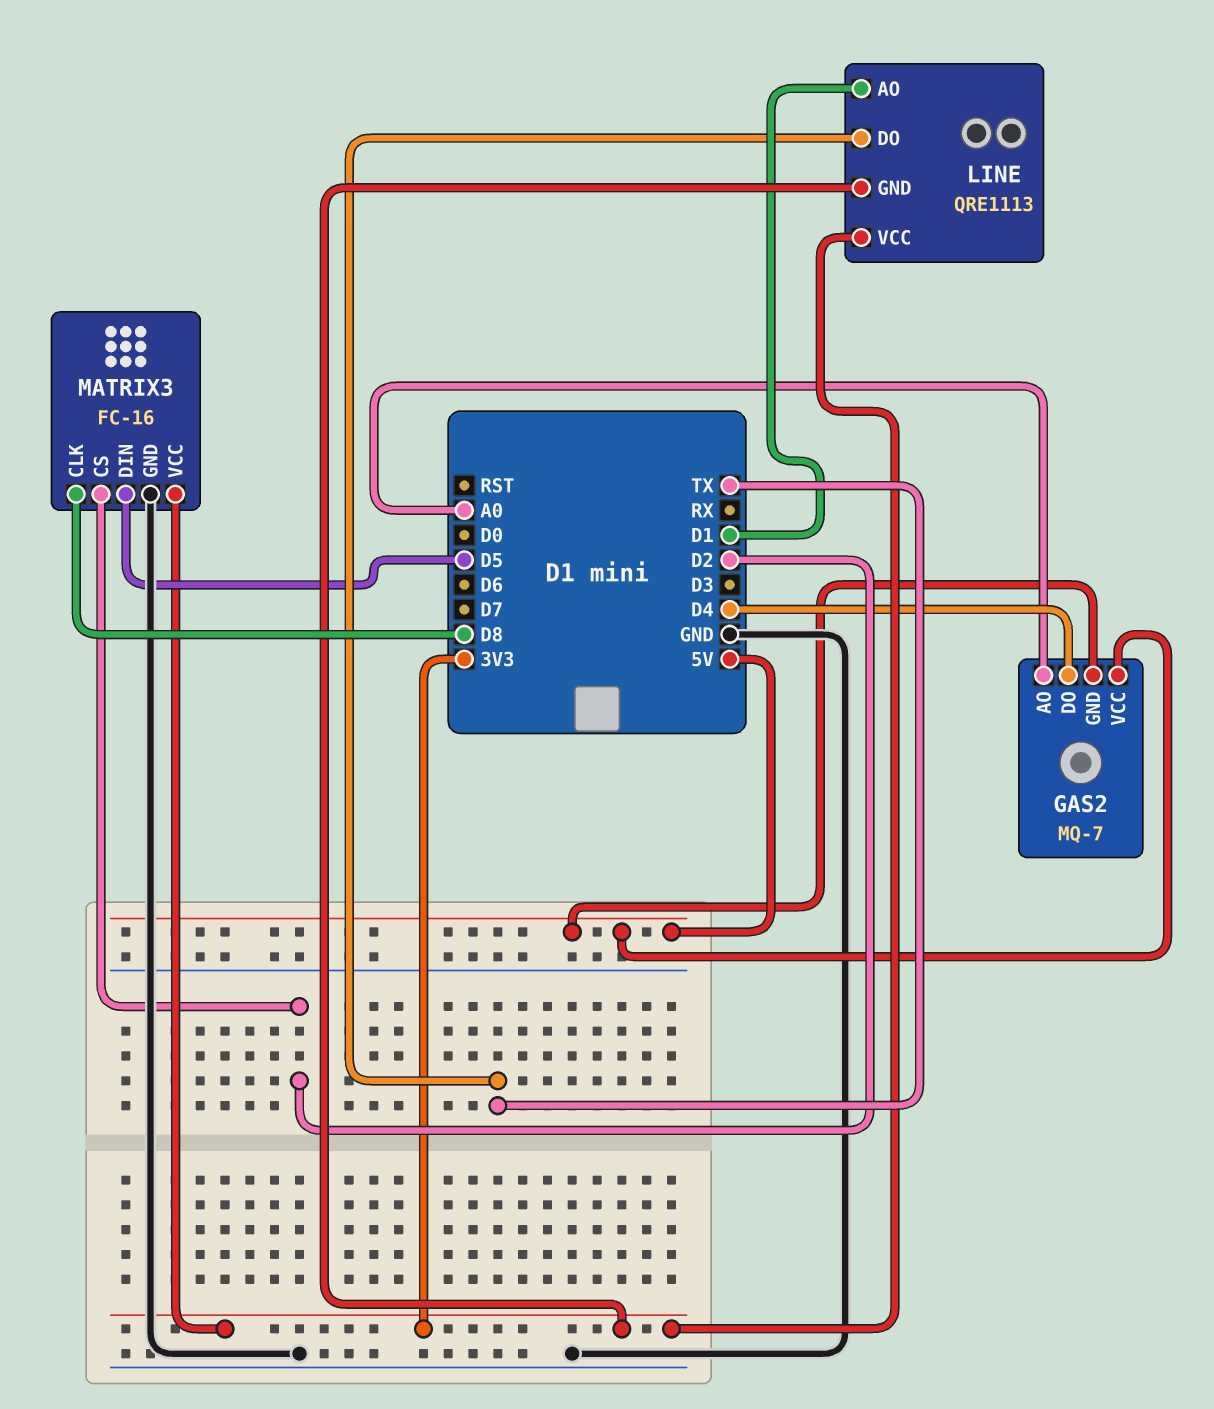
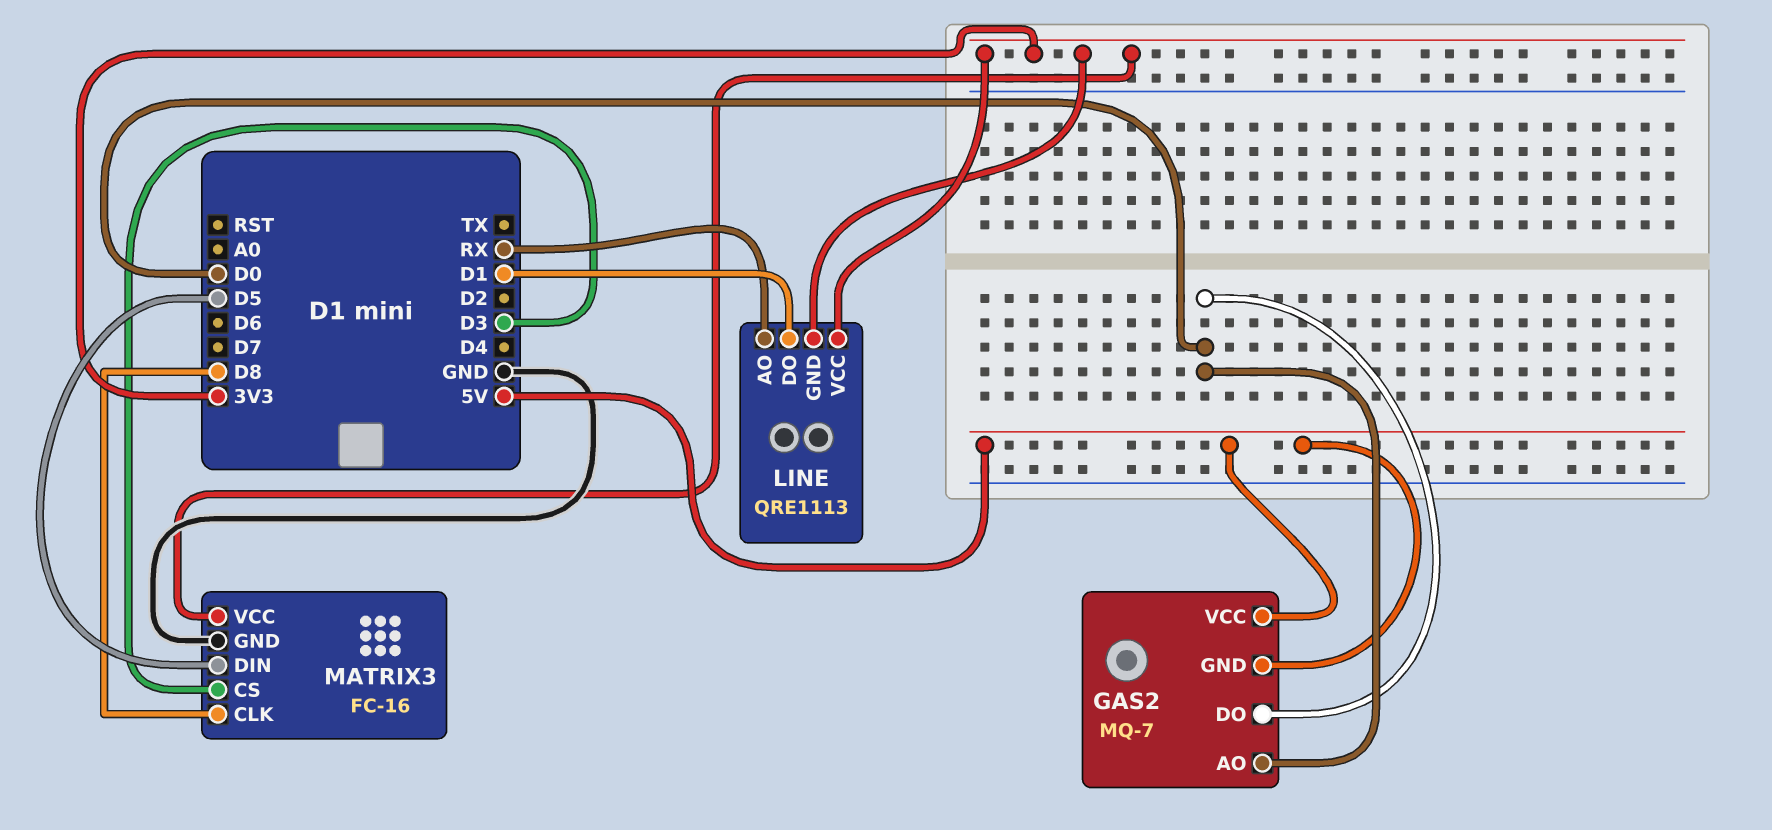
GAS2 pin AO: A0 -> D0
GAS2 pin DO: D4 -> D0
LINE pin AO: D1 -> RX
LINE pin DO: TX -> D1
MATRIX3 pin CS: D2 -> D3

